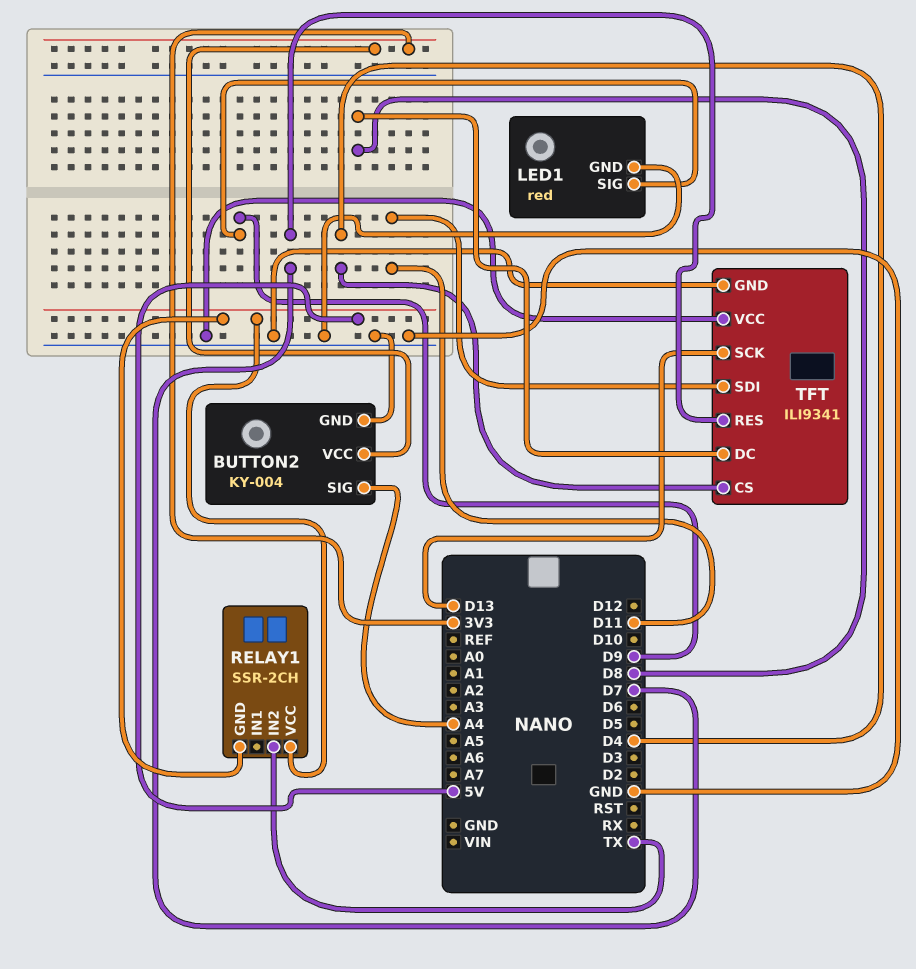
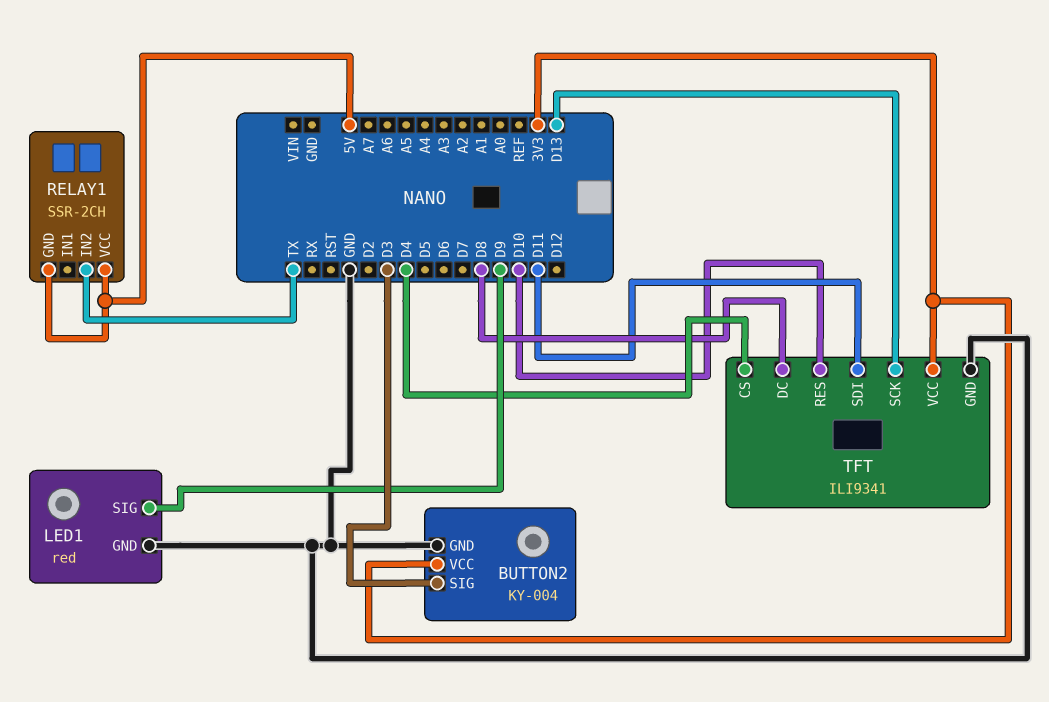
BUTTON2 pin SIG: A4 -> D3
TFT pin RES: D7 -> D10
TFT pin VCC: GND -> 3V3

